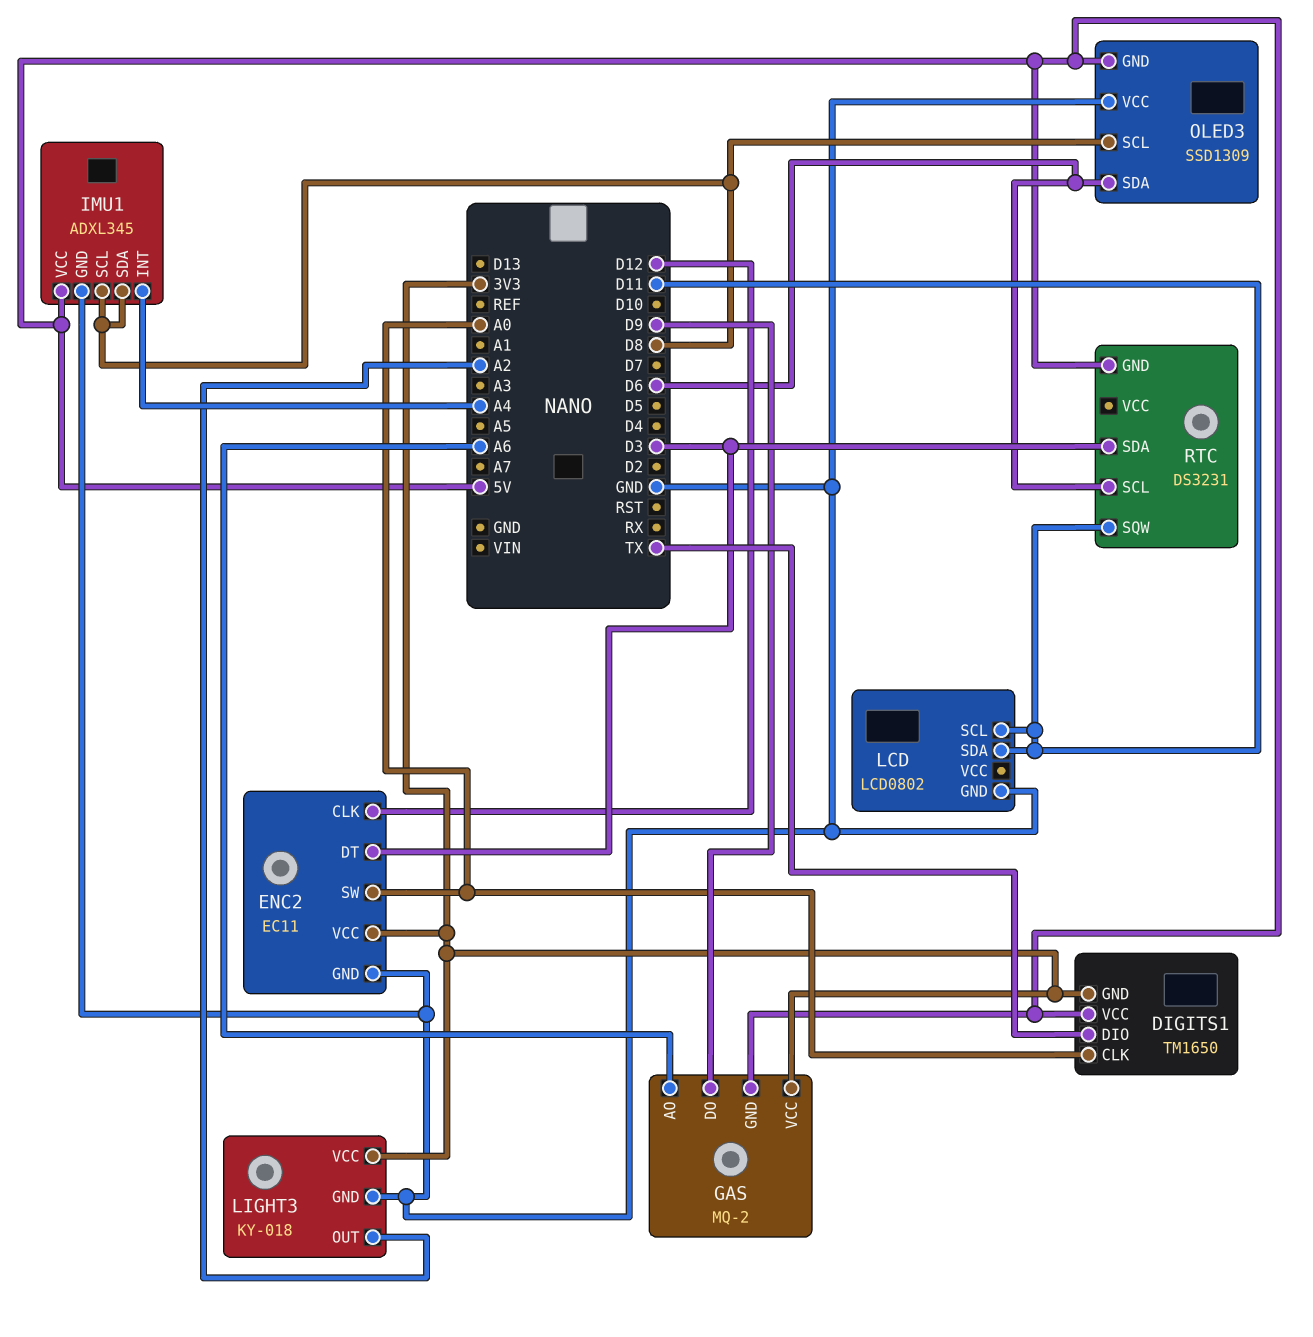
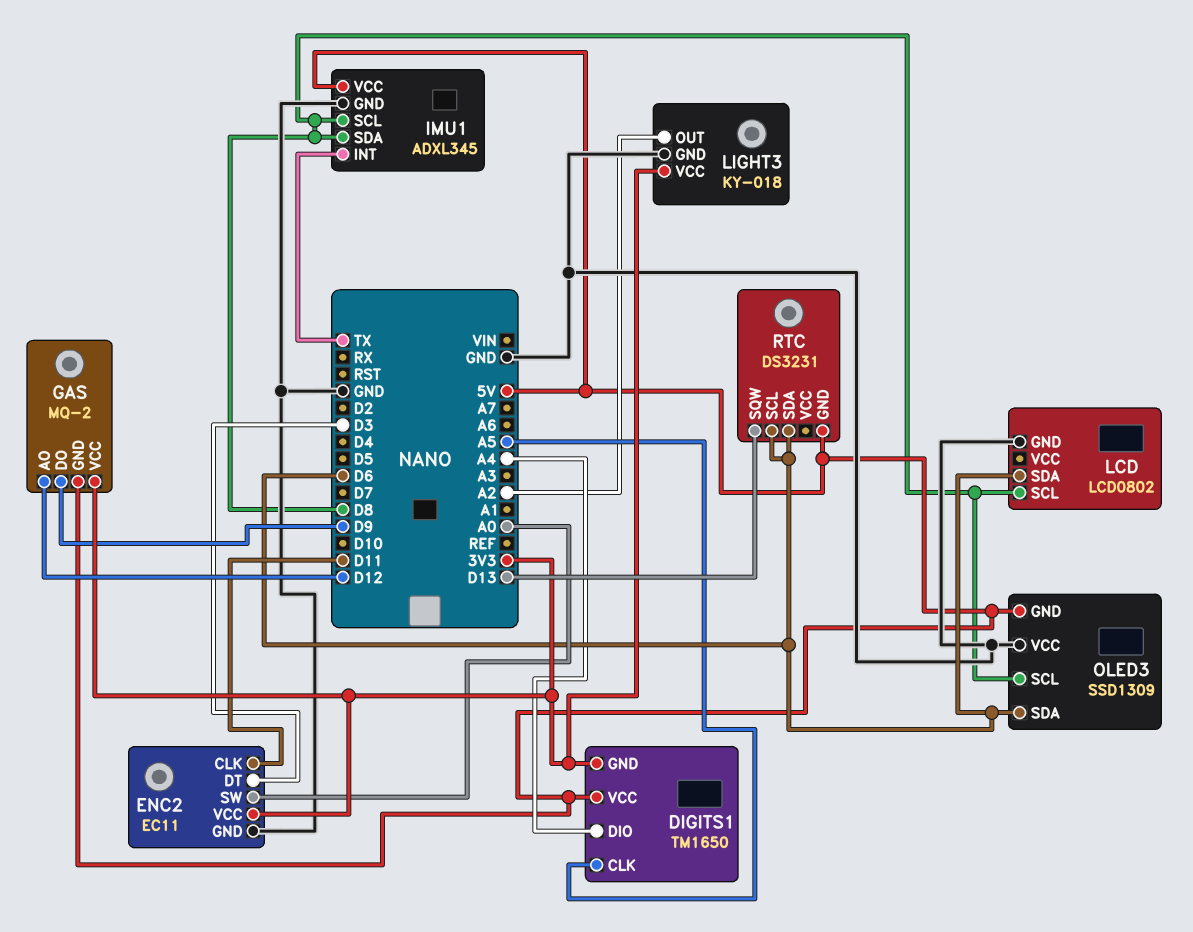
DIGITS1 pin CLK: A0 -> A5
DIGITS1 pin DIO: TX -> A4
ENC2 pin CLK: D12 -> D11
GAS pin AO: A6 -> D12
IMU1 pin INT: A4 -> TX
LCD pin SCL: D11 -> D8
LCD pin SDA: D11 -> D6
RTC pin SDA: D3 -> D6
RTC pin SQW: D11 -> D13

